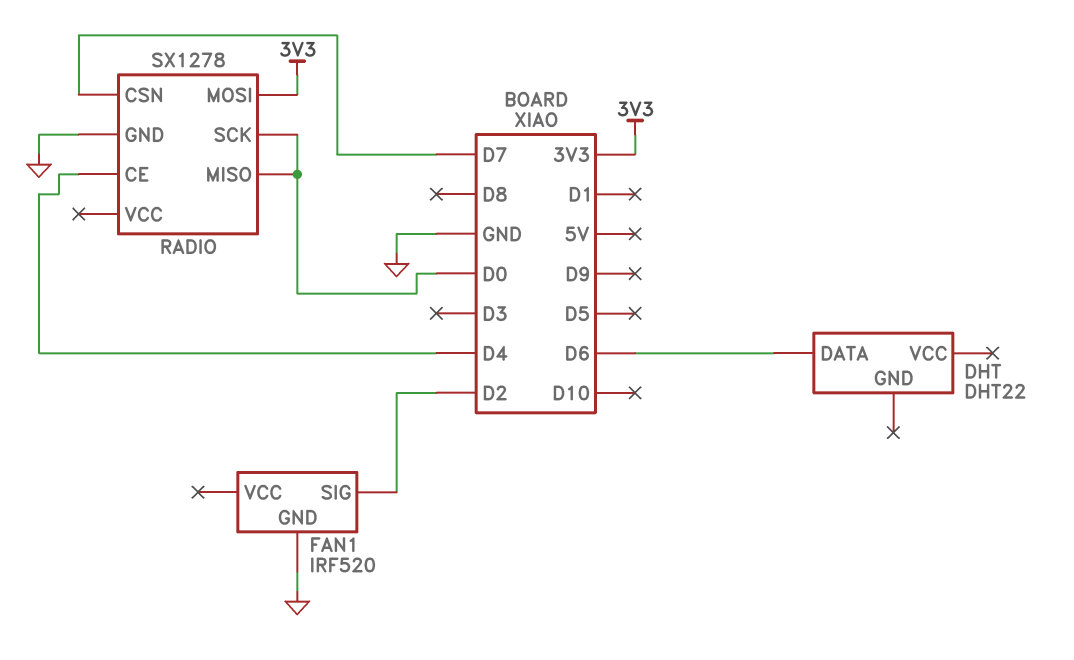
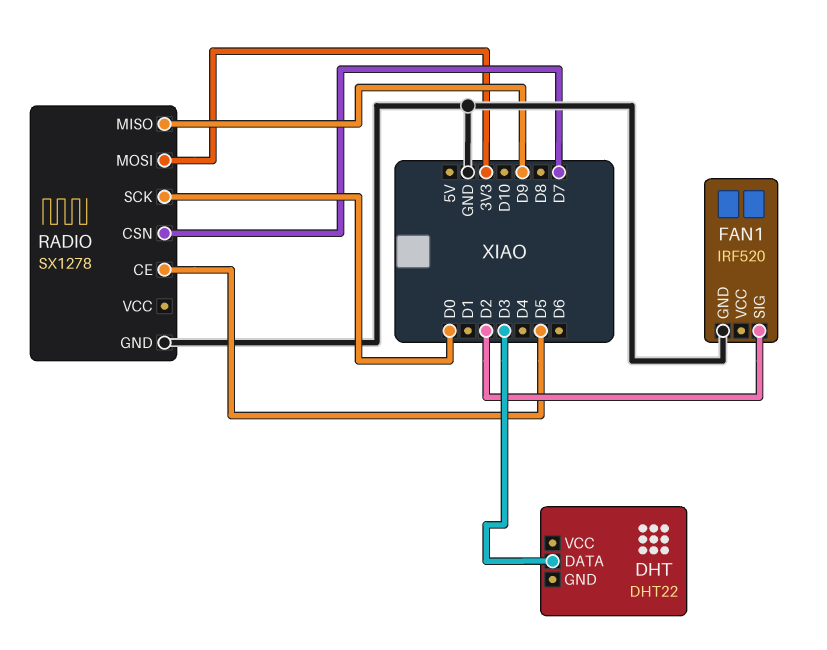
DHT pin DATA: D6 -> D3
RADIO pin CE: D4 -> D5
RADIO pin MISO: D0 -> D9

